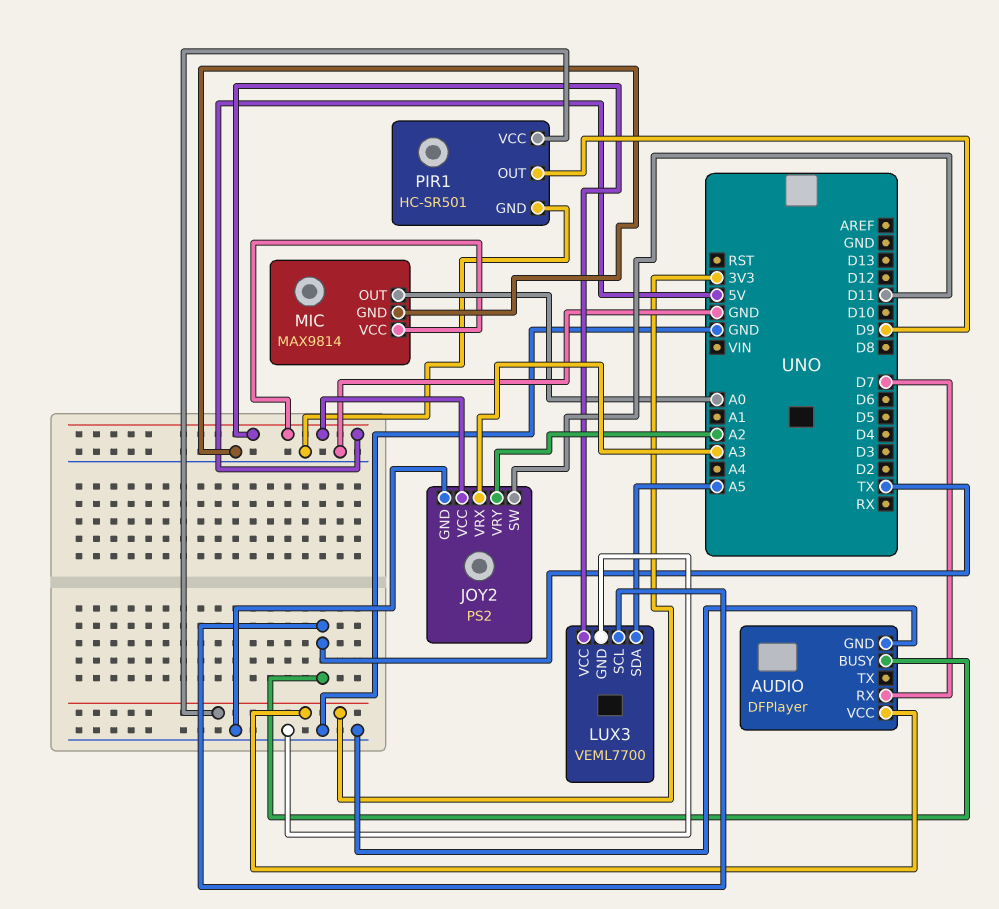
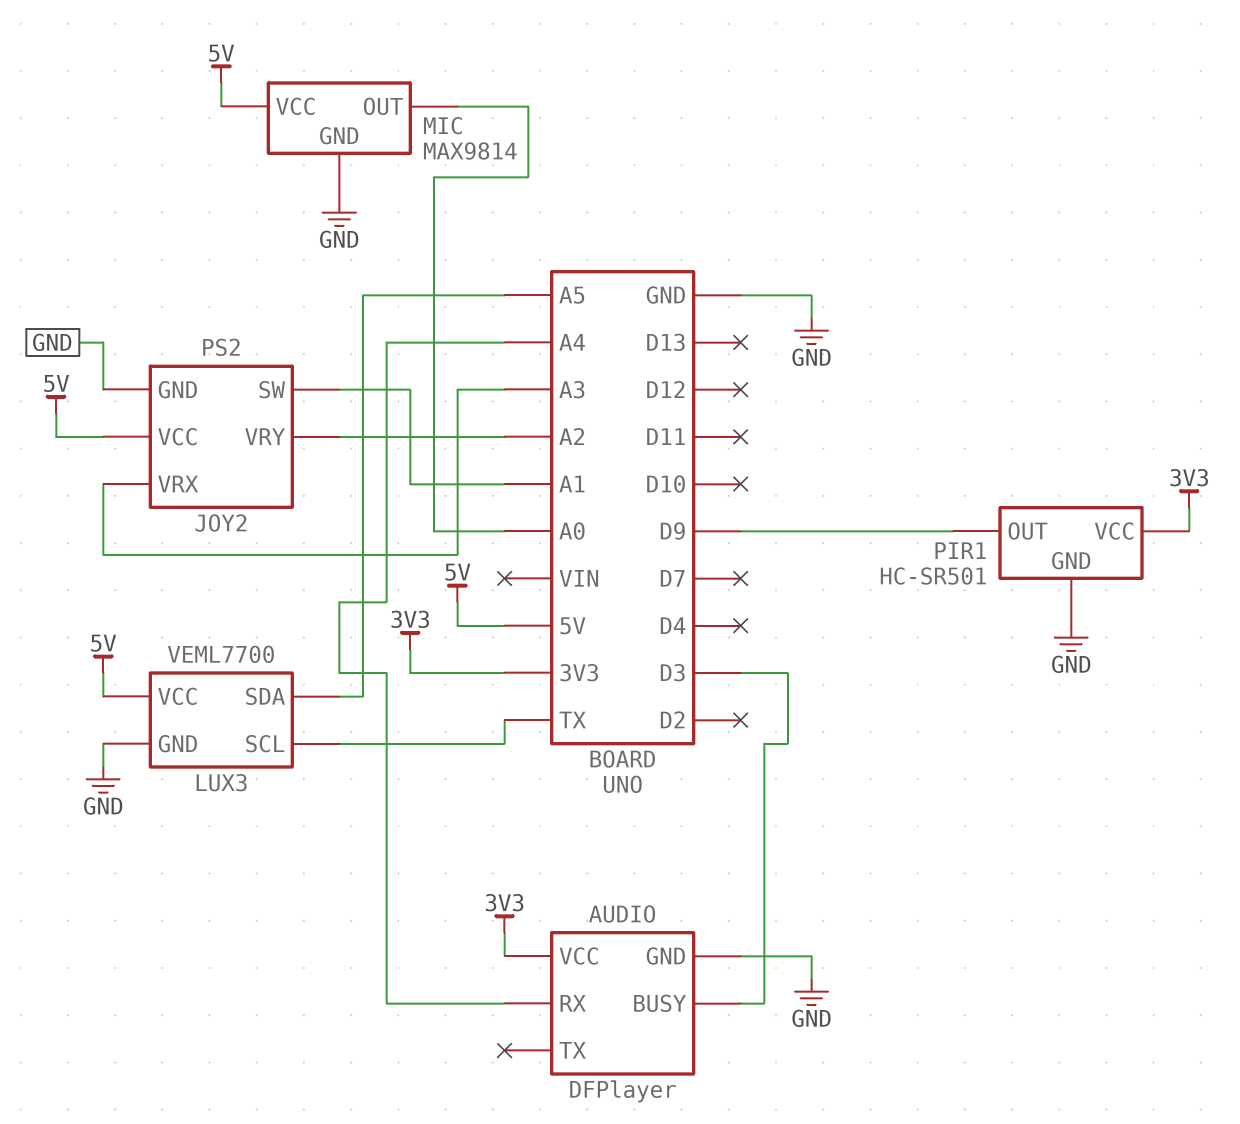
AUDIO pin BUSY: TX -> D3
AUDIO pin RX: D7 -> A4
JOY2 pin SW: D11 -> A1

